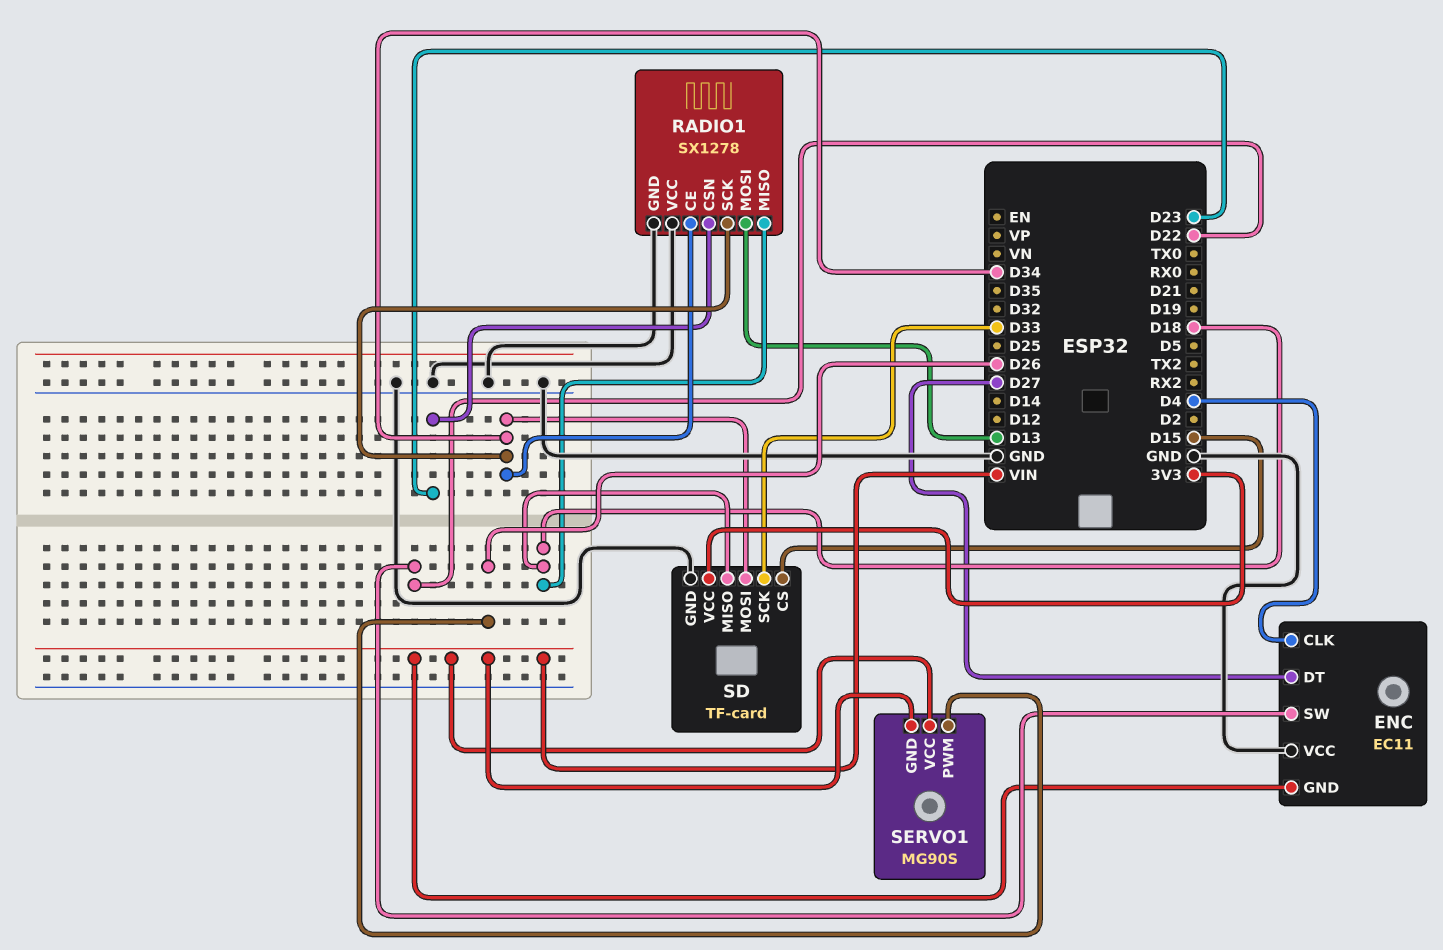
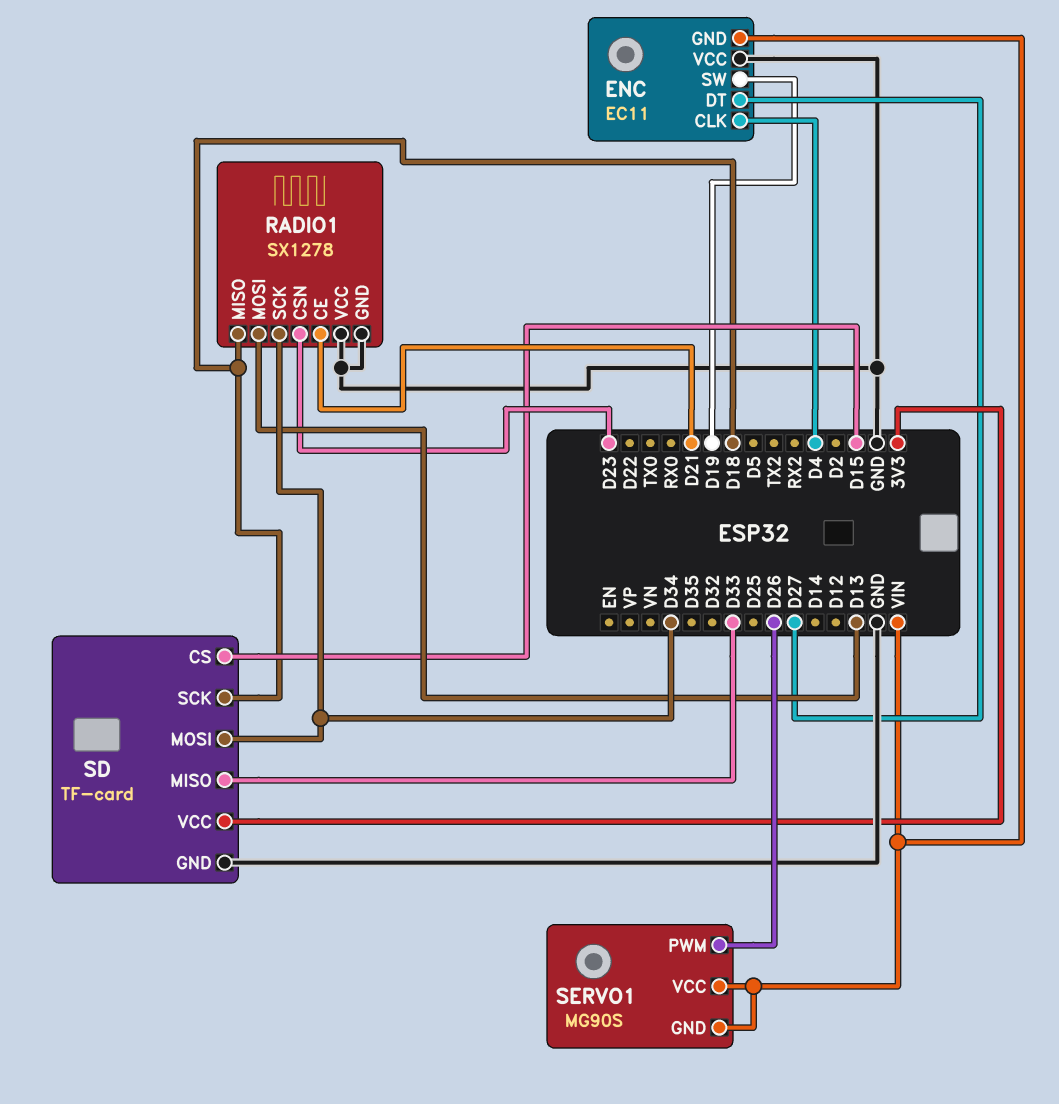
ENC pin SW: D22 -> D19
RADIO1 pin CE: D34 -> D21
SD pin MISO: D18 -> D33
SD pin SCK: D33 -> D18

